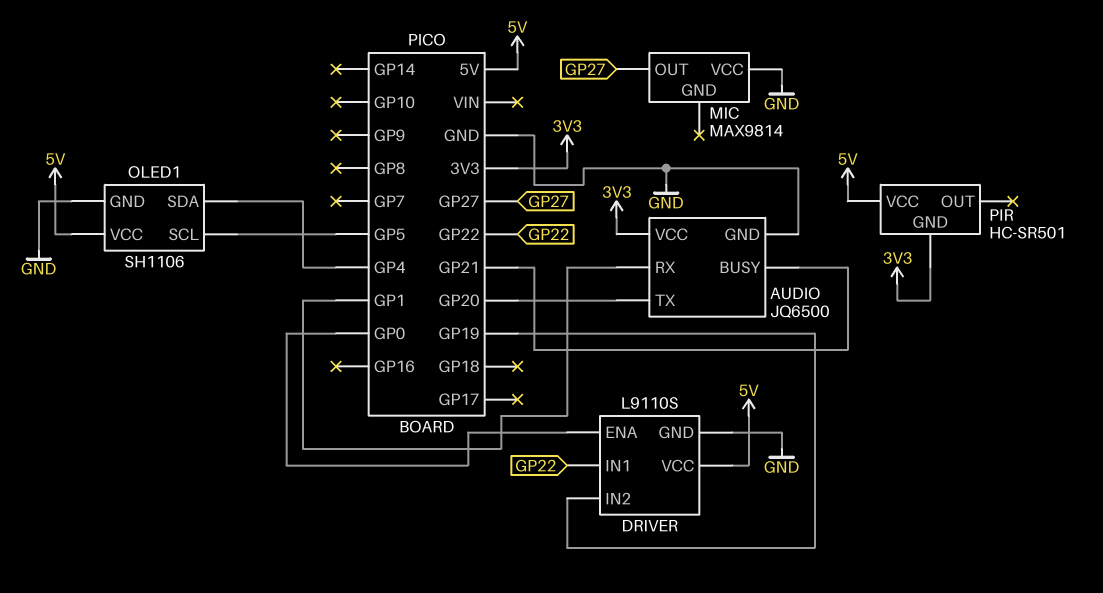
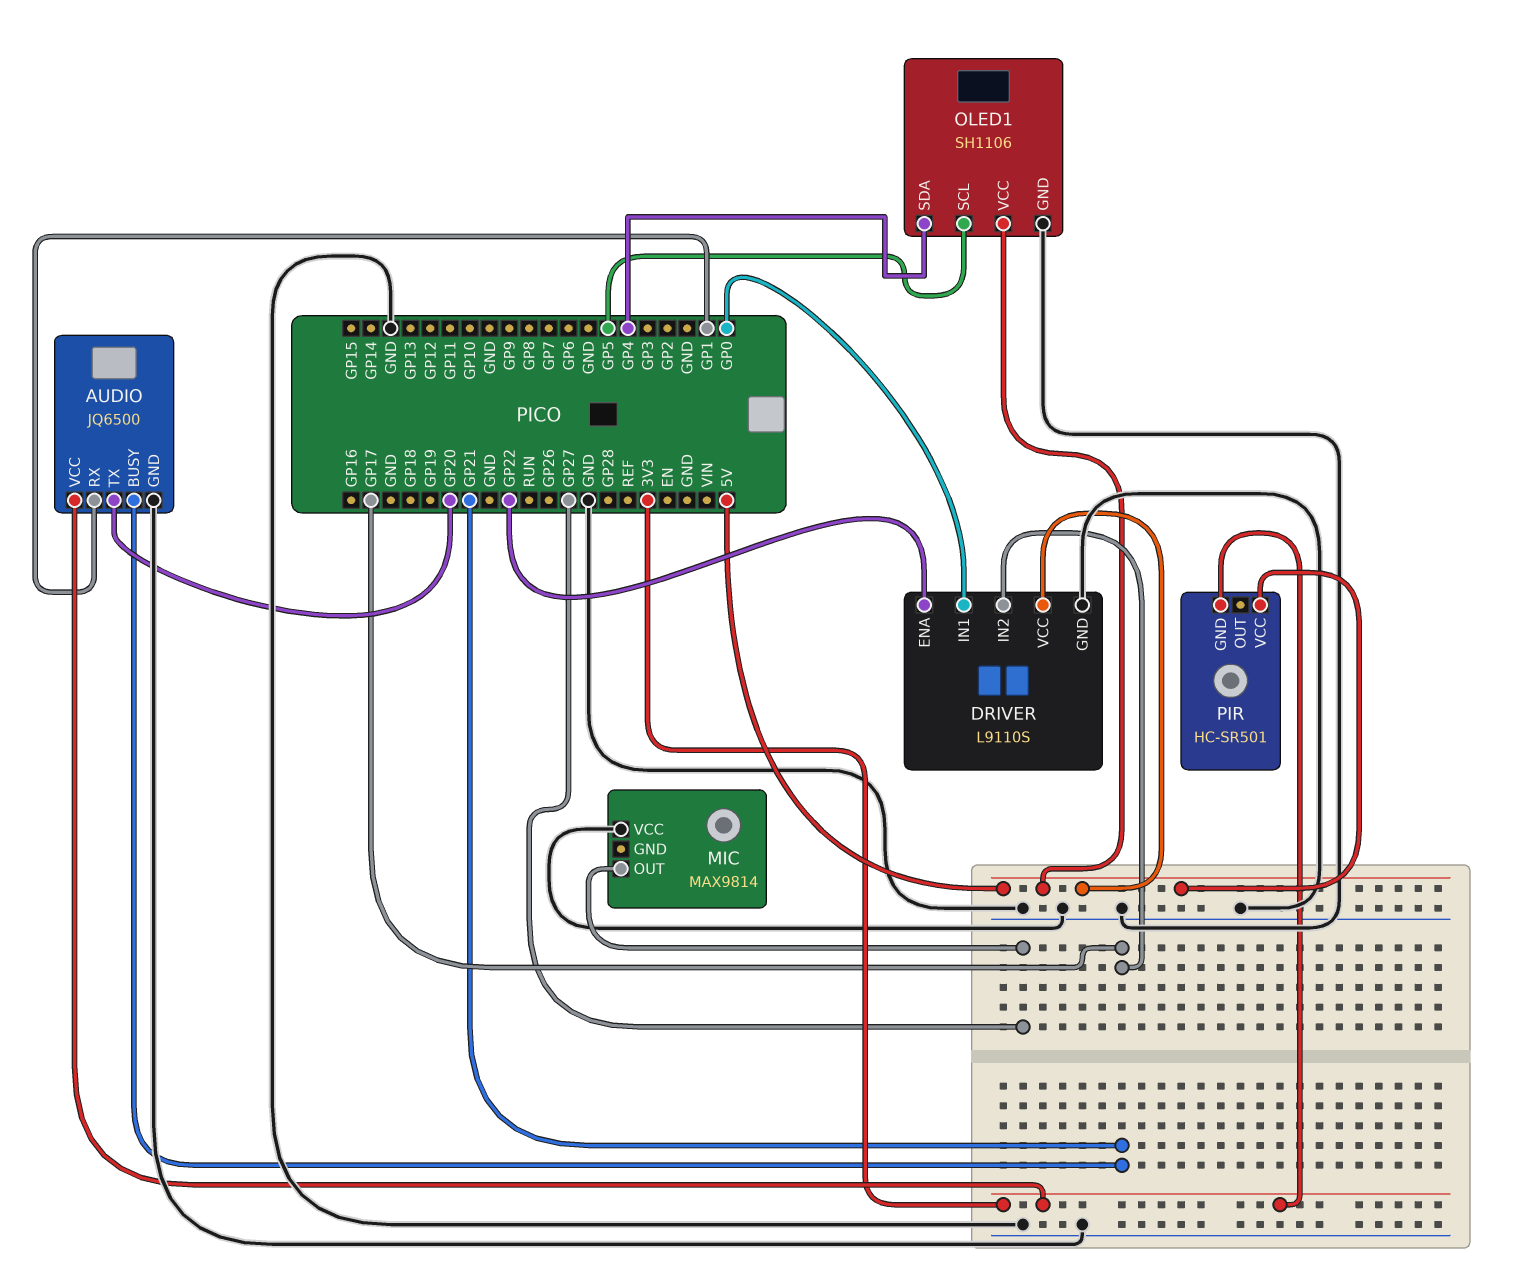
DRIVER pin ENA: GP0 -> GP22
DRIVER pin IN1: GP22 -> GP0
DRIVER pin IN2: GP19 -> GP17

